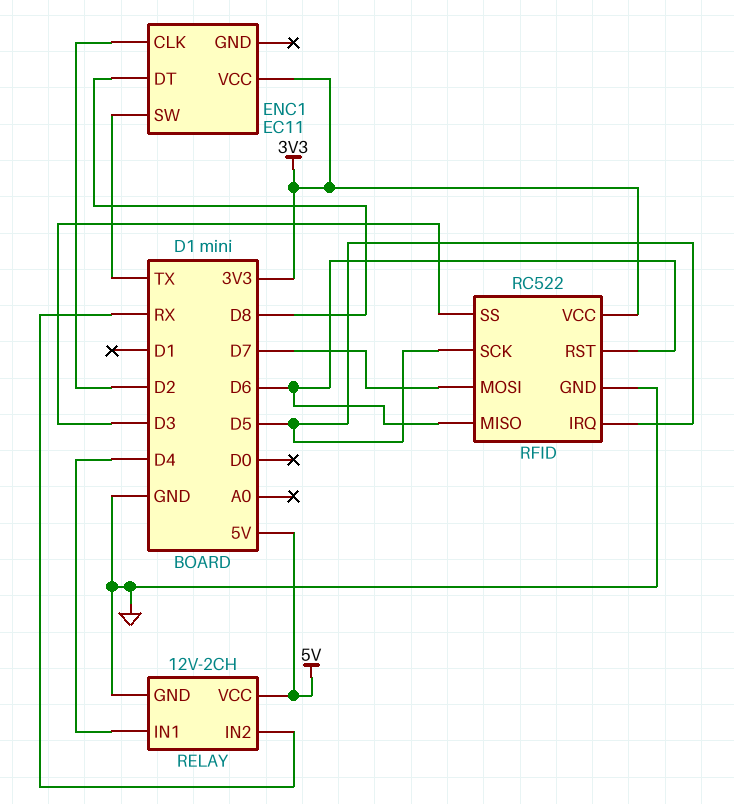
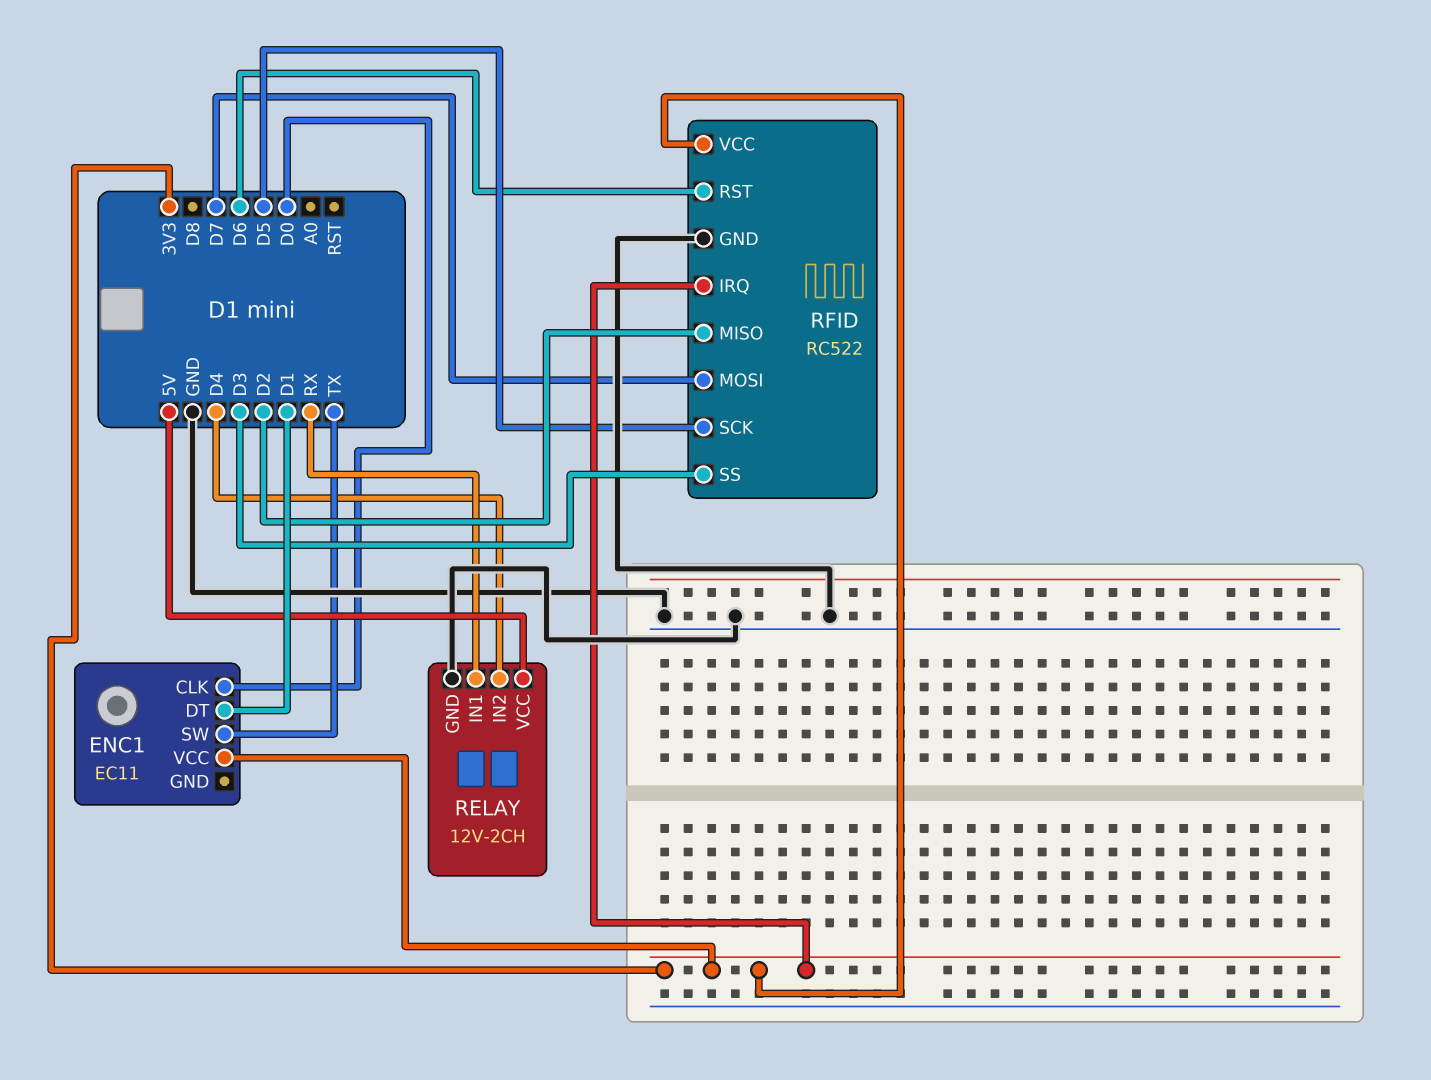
ENC1 pin CLK: D2 -> D0
ENC1 pin DT: D8 -> D1
RELAY pin IN1: D4 -> RX
RELAY pin IN2: RX -> D4
RFID pin IRQ: D5 -> 3V3
RFID pin MISO: D6 -> D2

